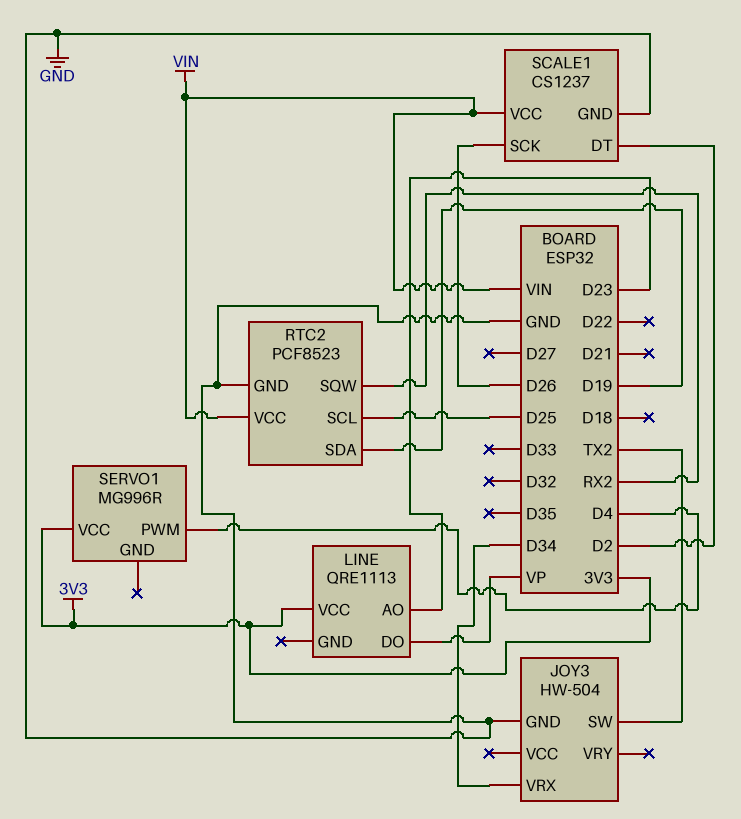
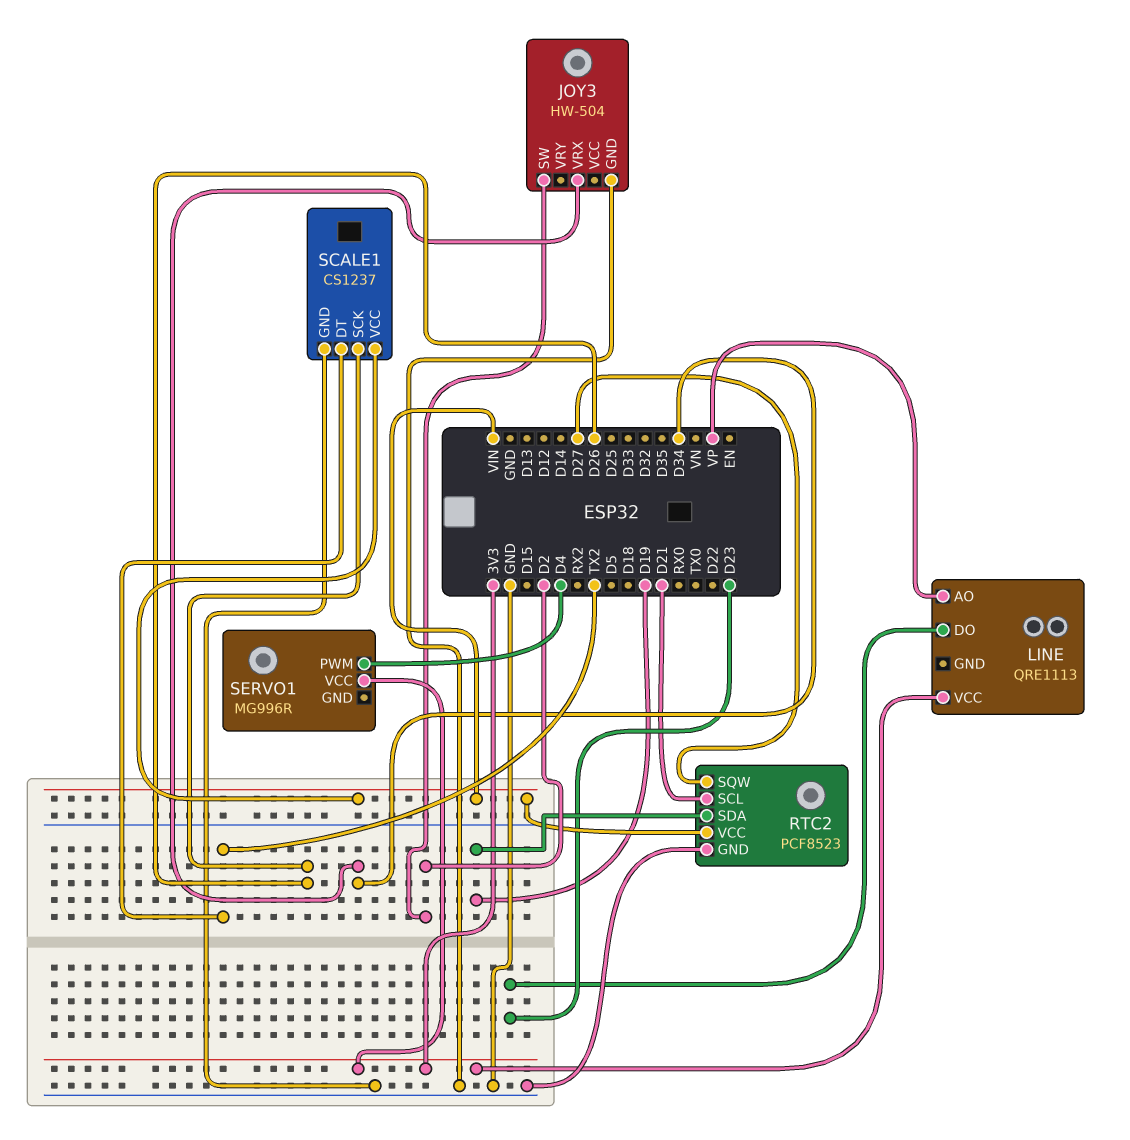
JOY3 pin SW: TX2 -> D2
LINE pin AO: D23 -> VP
LINE pin DO: VP -> D23
RTC2 pin SCL: D25 -> D21
RTC2 pin SQW: RX2 -> D27
SCALE1 pin DT: D2 -> TX2

